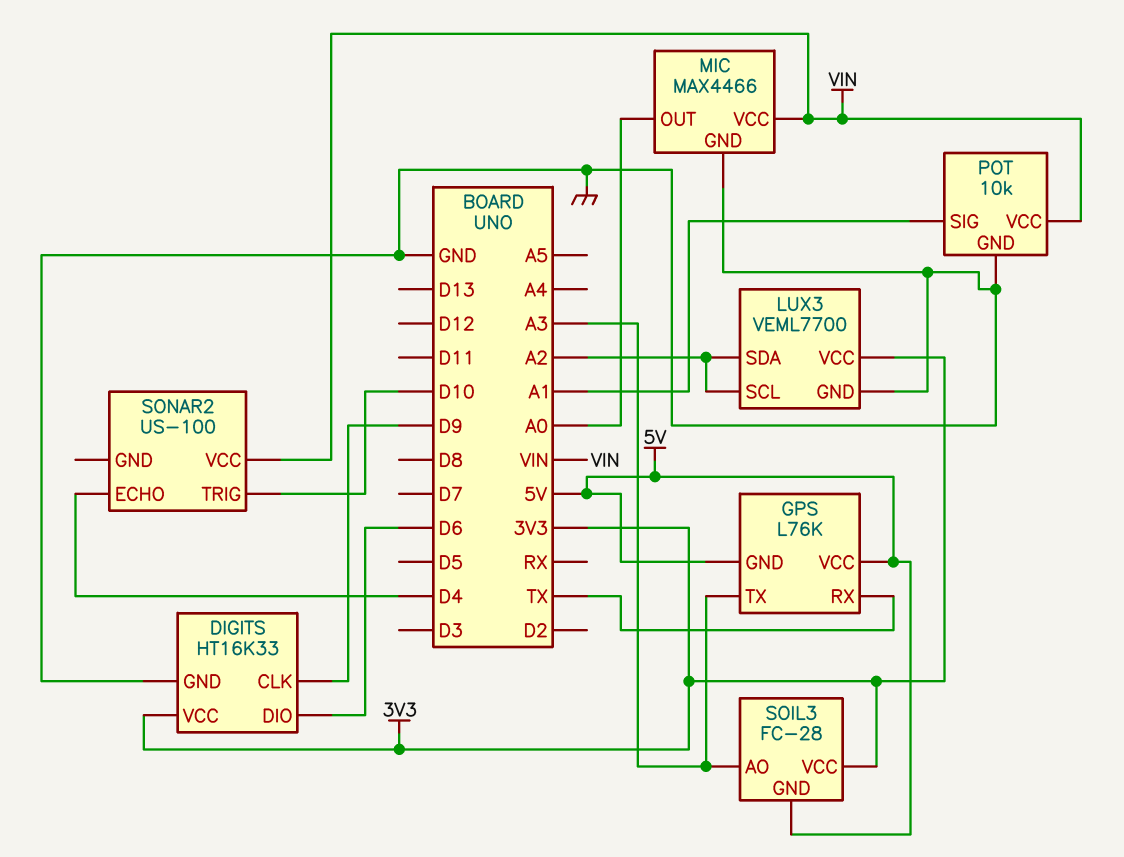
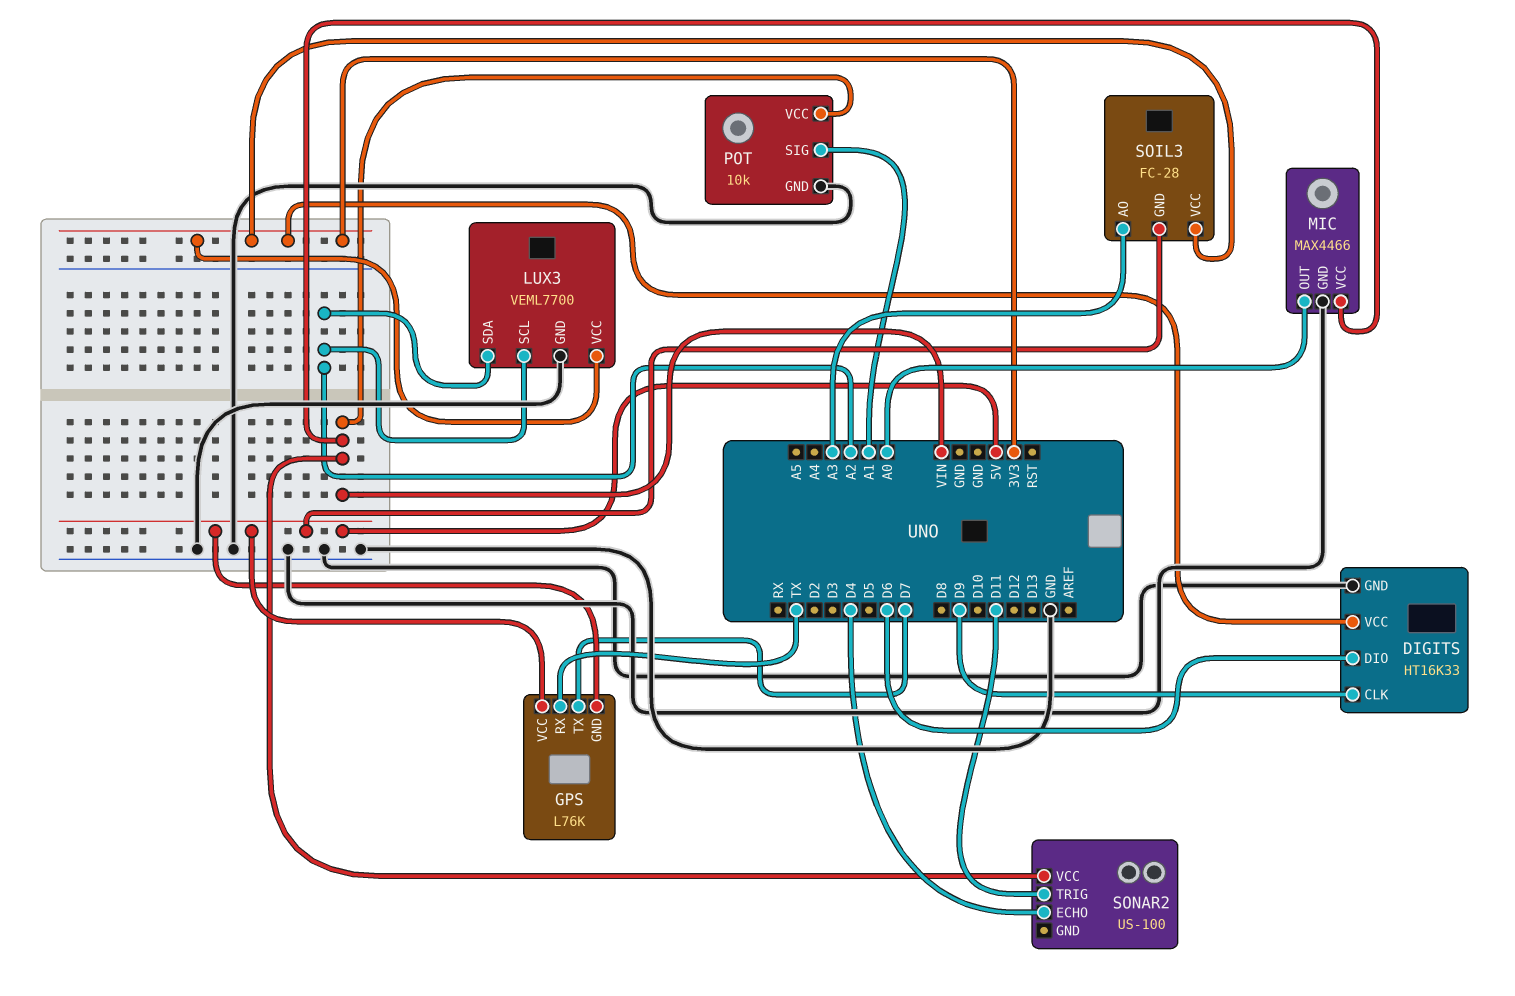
GPS pin TX: A3 -> D7
SONAR2 pin TRIG: D10 -> D11

